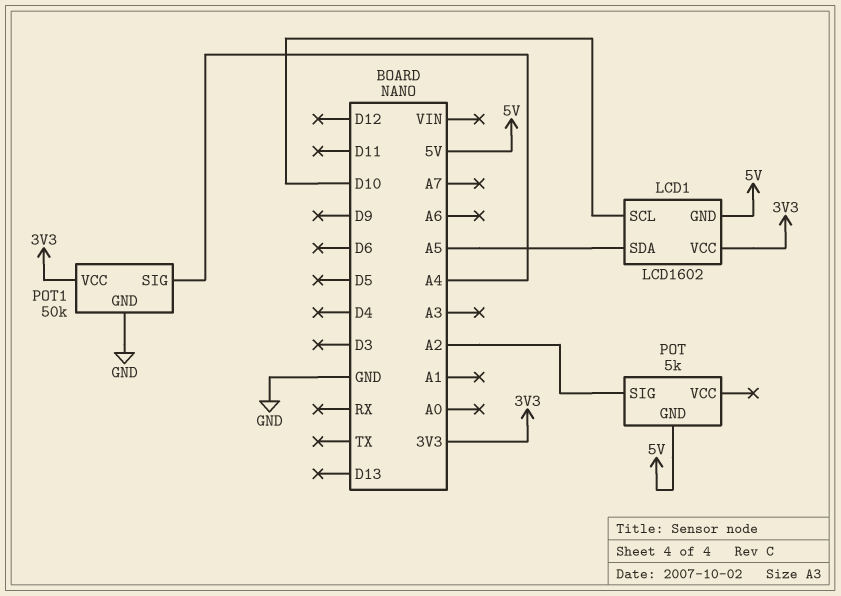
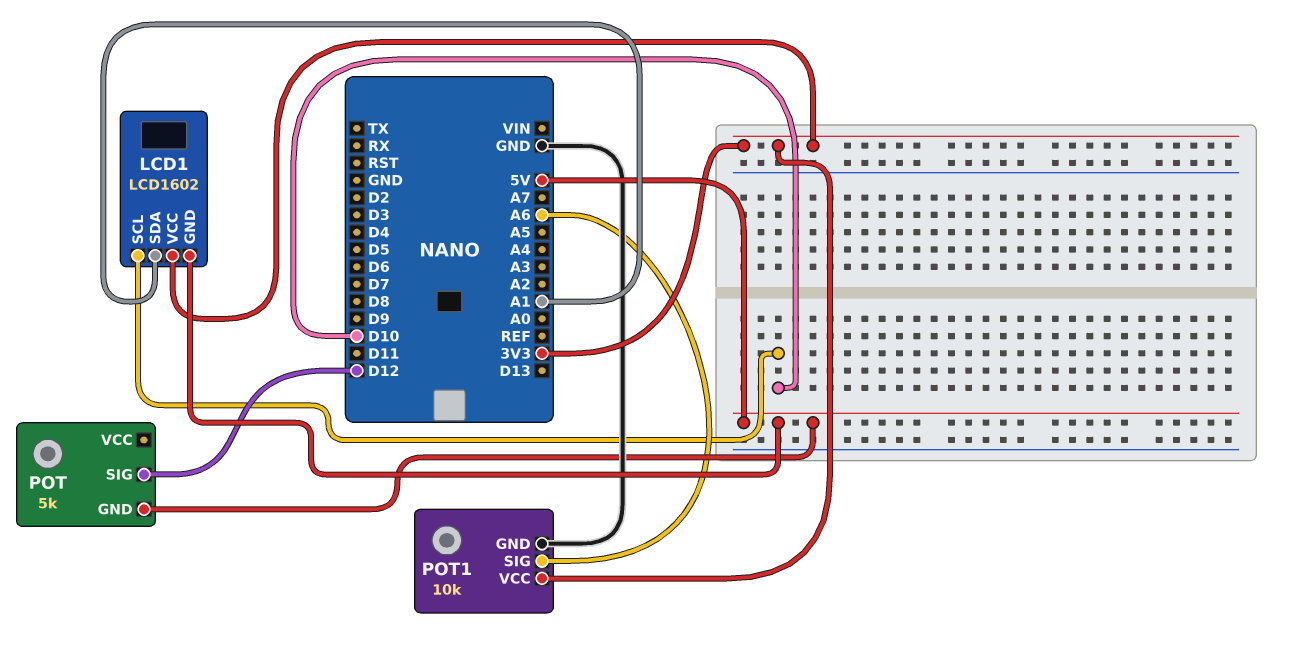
LCD1 pin SDA: A5 -> A1
POT pin SIG: A2 -> D12
POT1: 50k -> 10k
POT1 pin SIG: A4 -> A6

